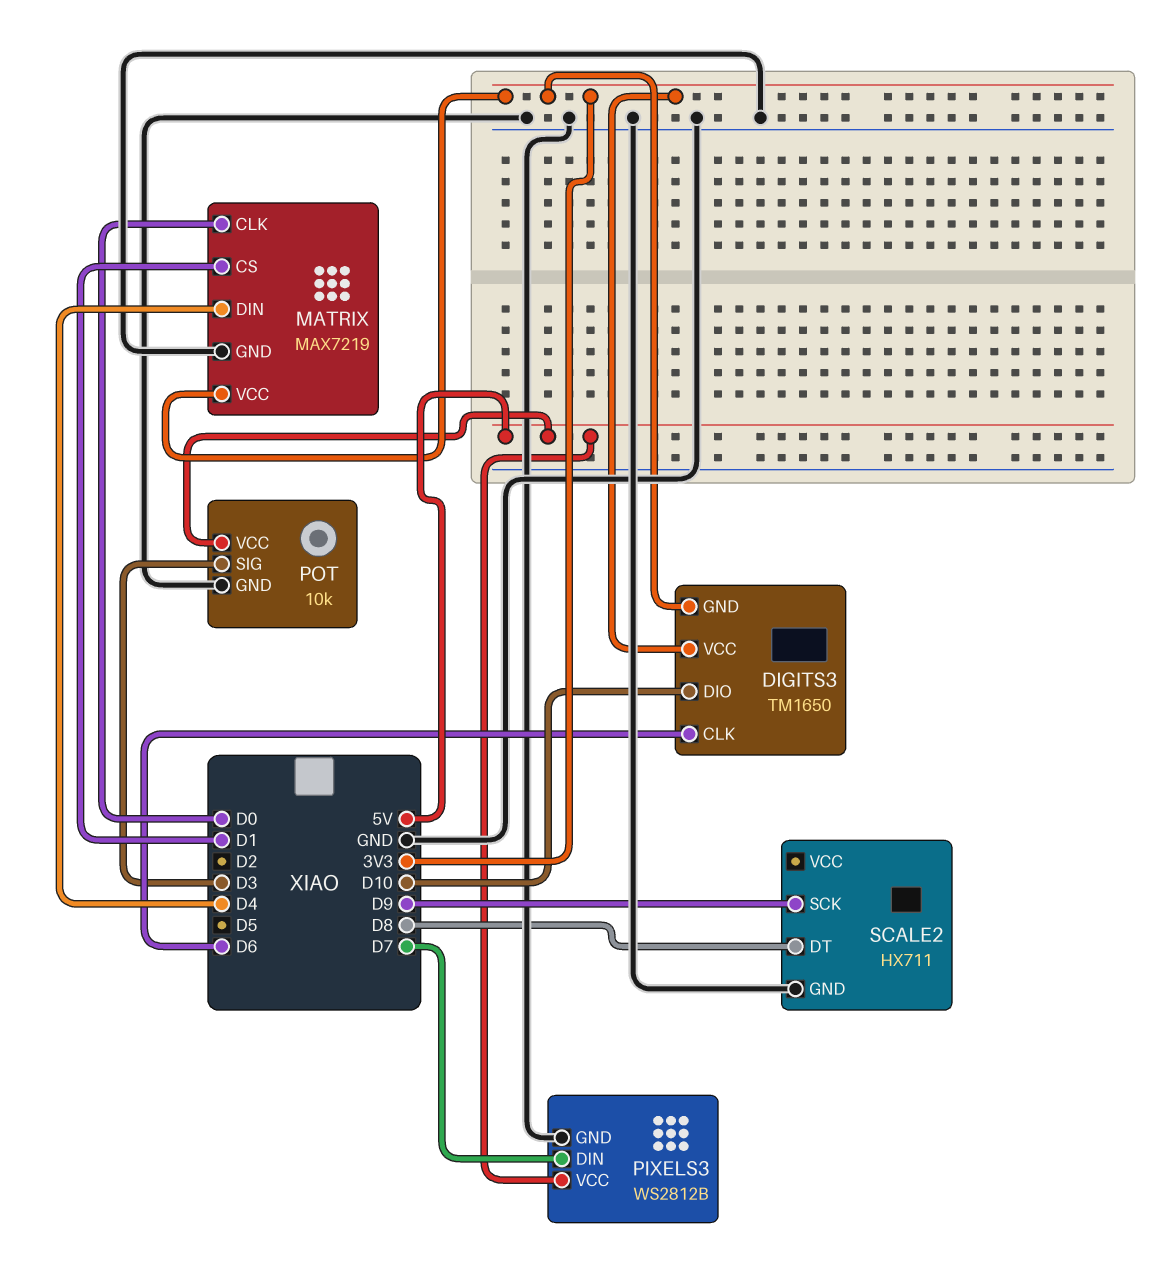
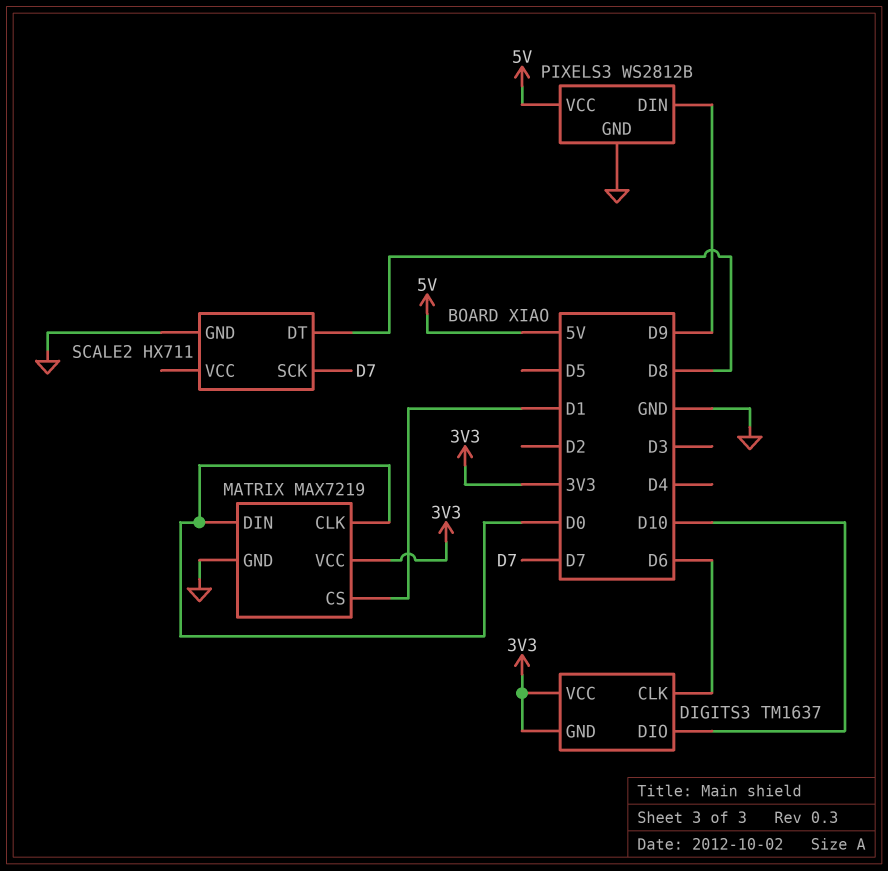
DIGITS3: TM1650 -> TM1637
MATRIX pin DIN: D4 -> D0
PIXELS3 pin DIN: D7 -> D9
POT: 10k -> none
POT pin GND: GND -> none
POT pin SIG: D3 -> none
POT pin VCC: 5V -> none
SCALE2 pin SCK: D9 -> D7

